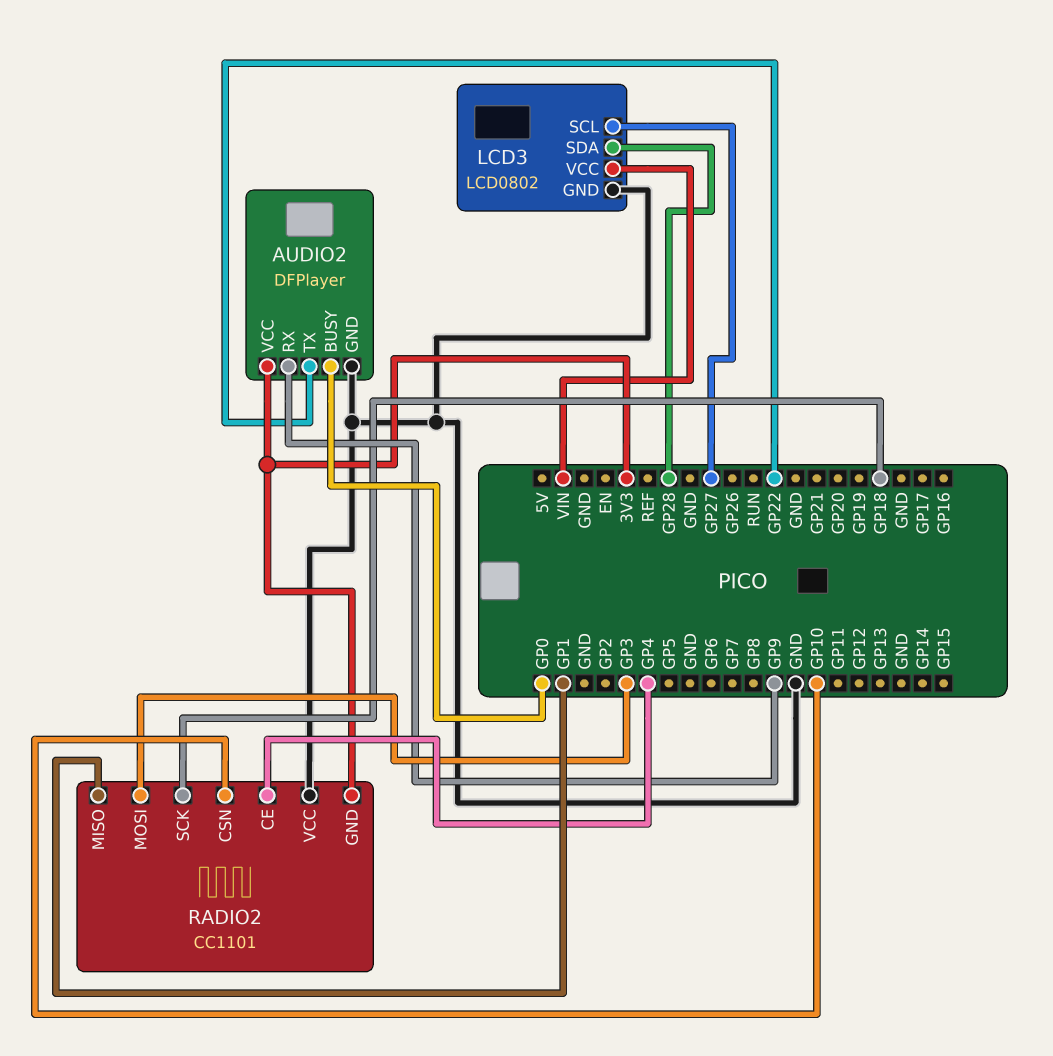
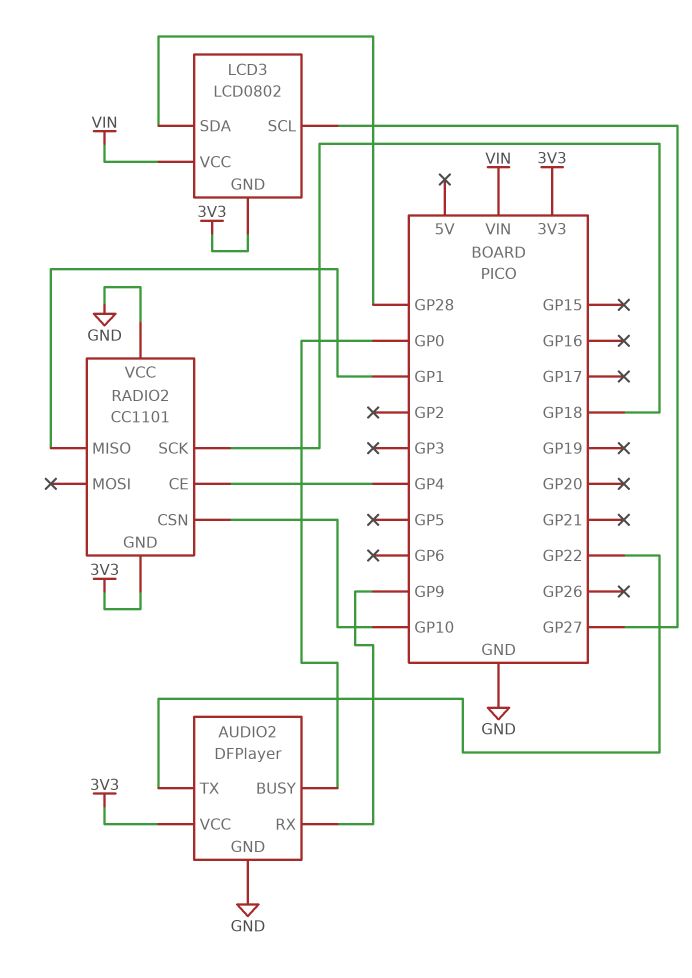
LCD3 pin GND: GND -> 3V3
RADIO2 pin MOSI: GP3 -> none

